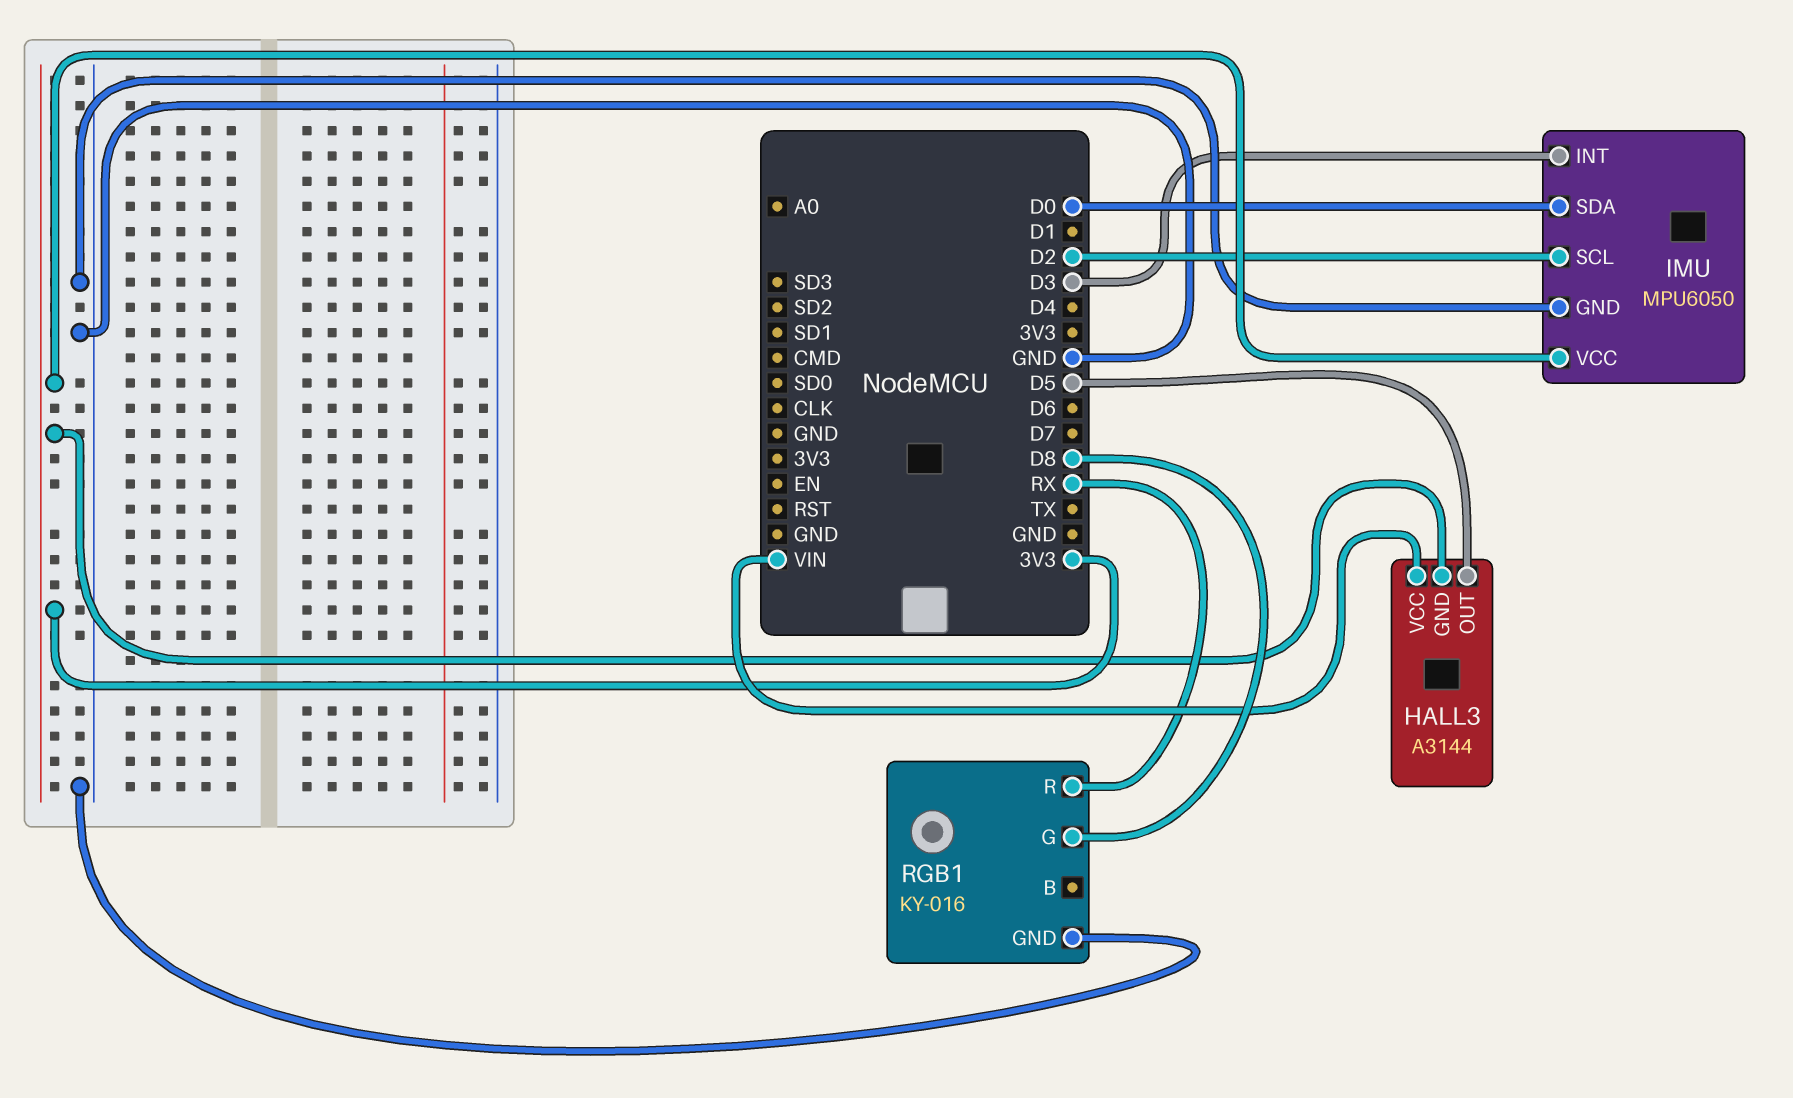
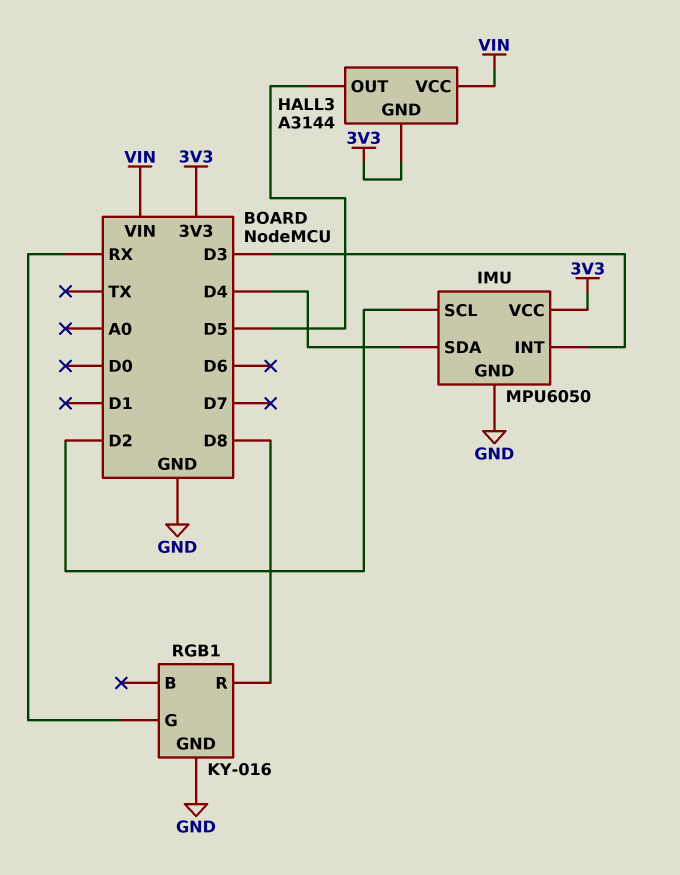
IMU pin SDA: D0 -> D4
RGB1 pin G: D8 -> RX
RGB1 pin R: RX -> D8

